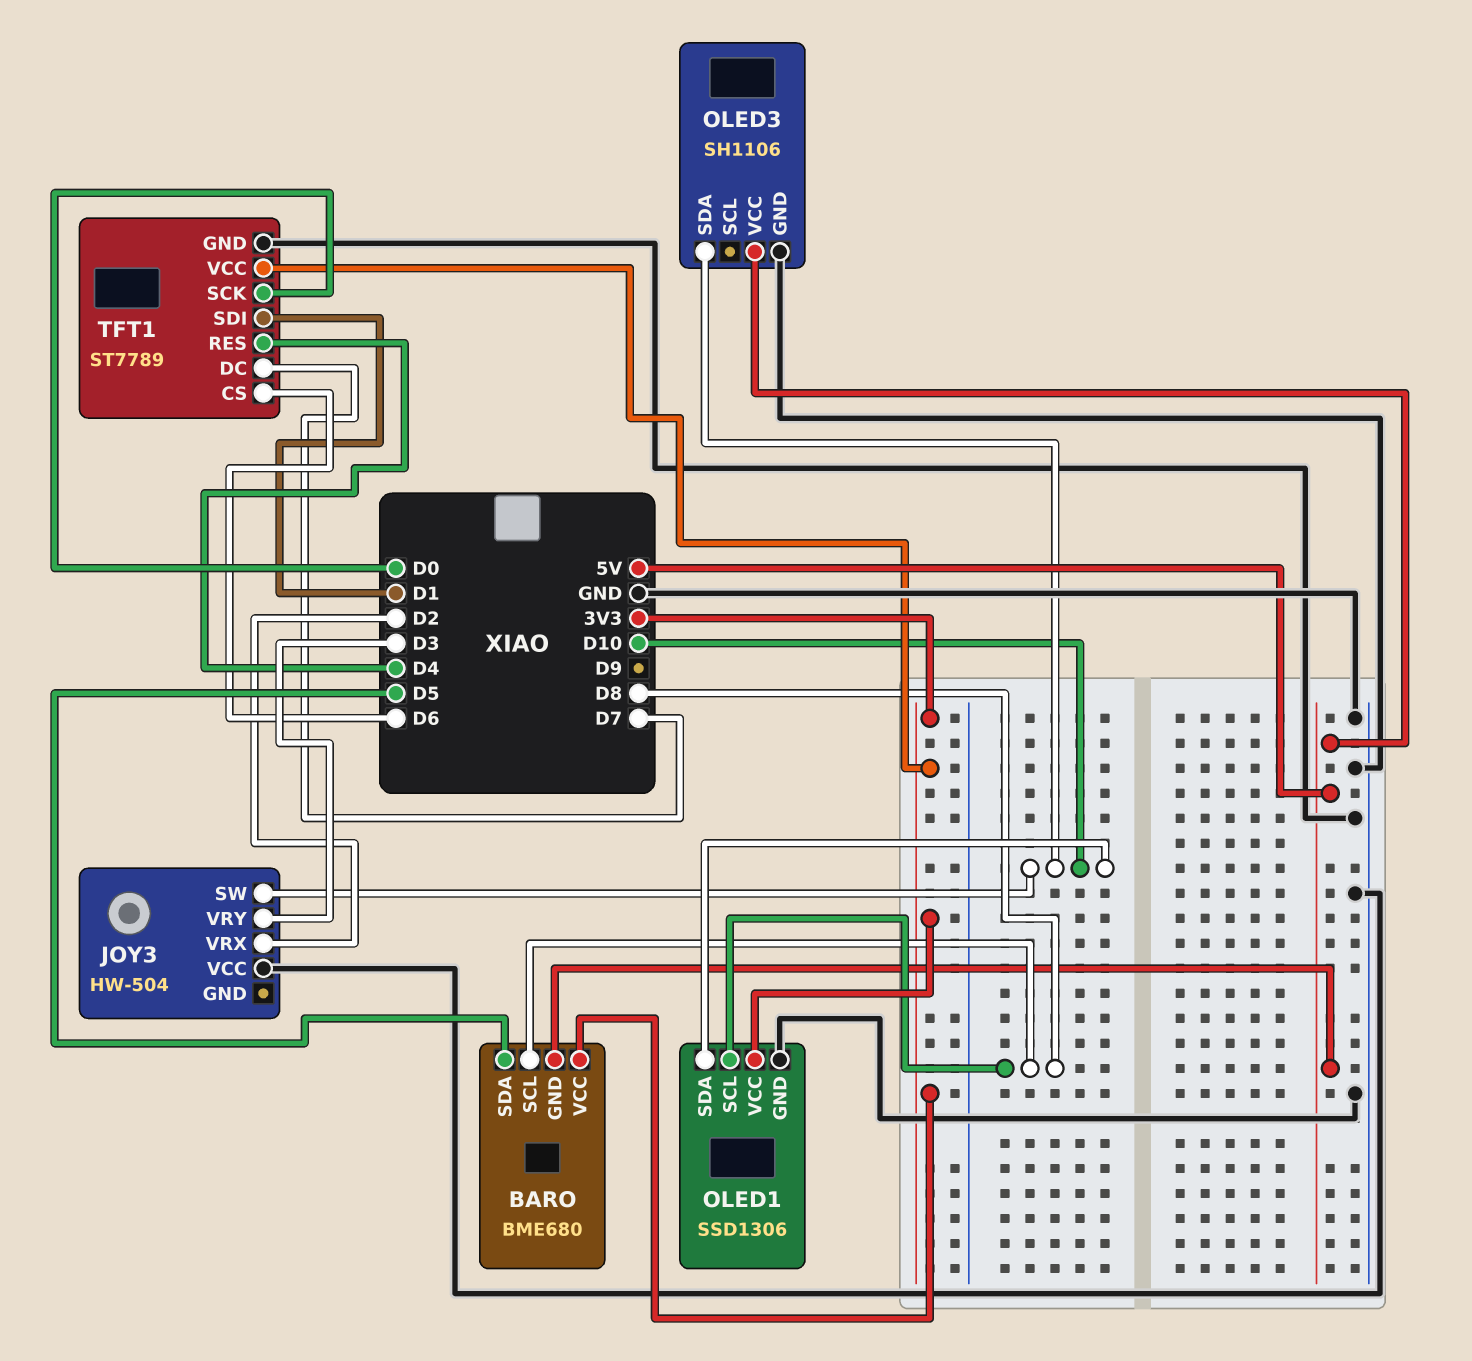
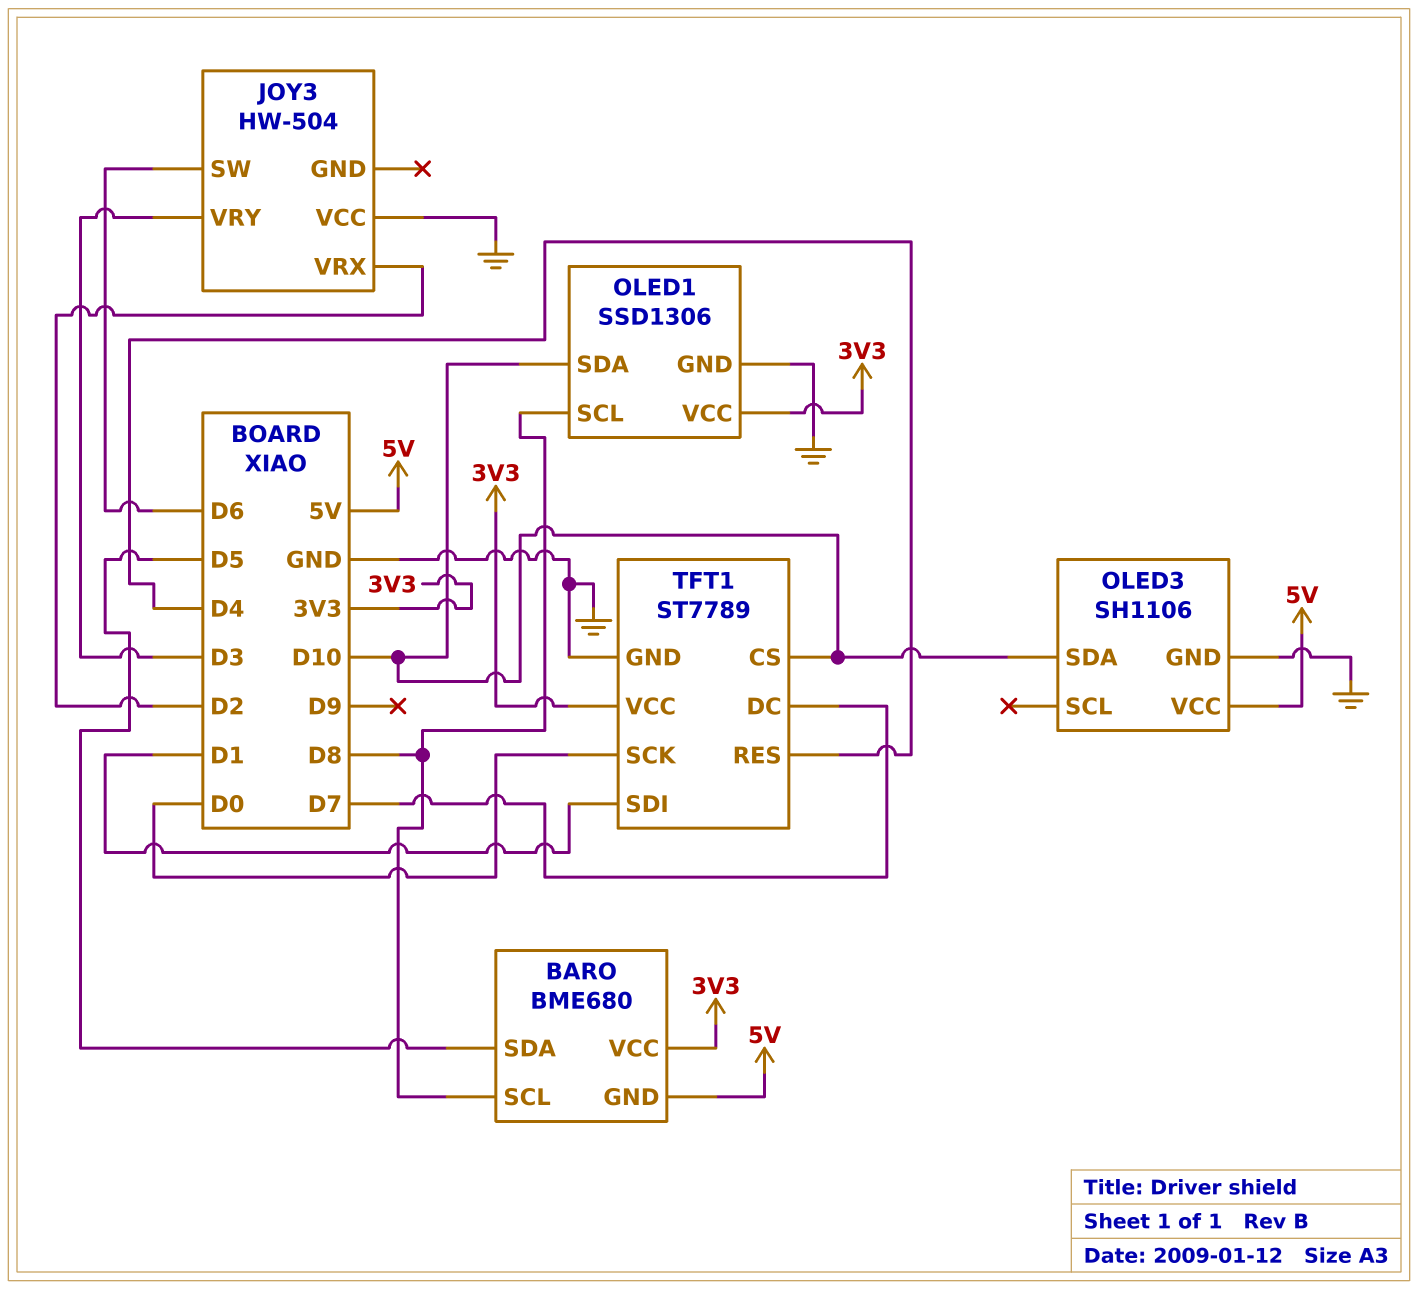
JOY3 pin SW: D10 -> D6
TFT1 pin CS: D6 -> D10

